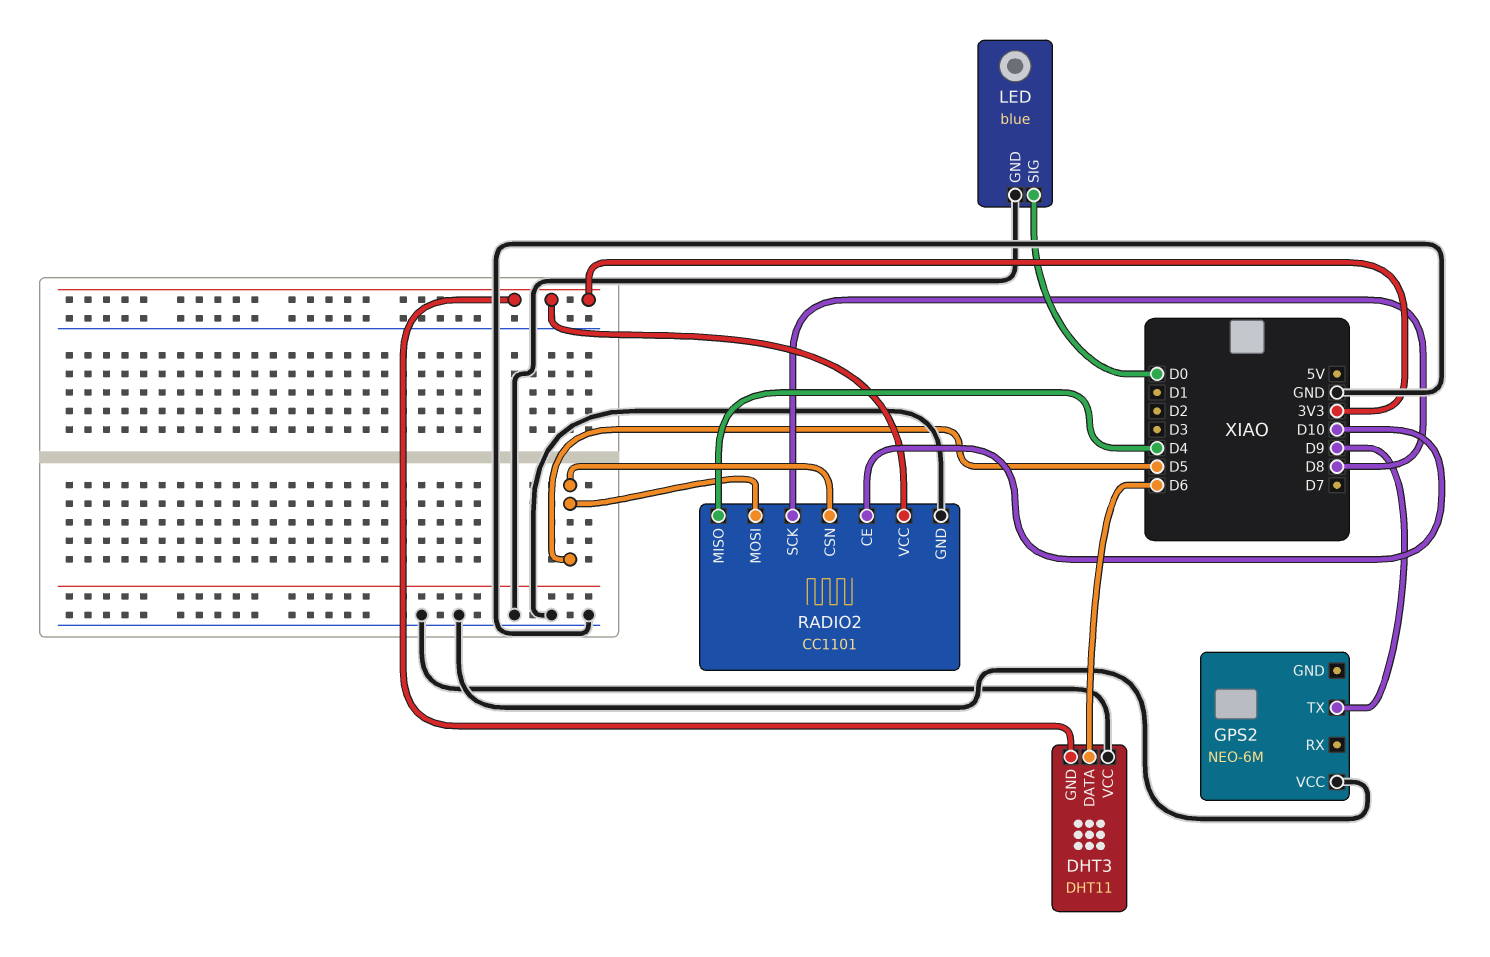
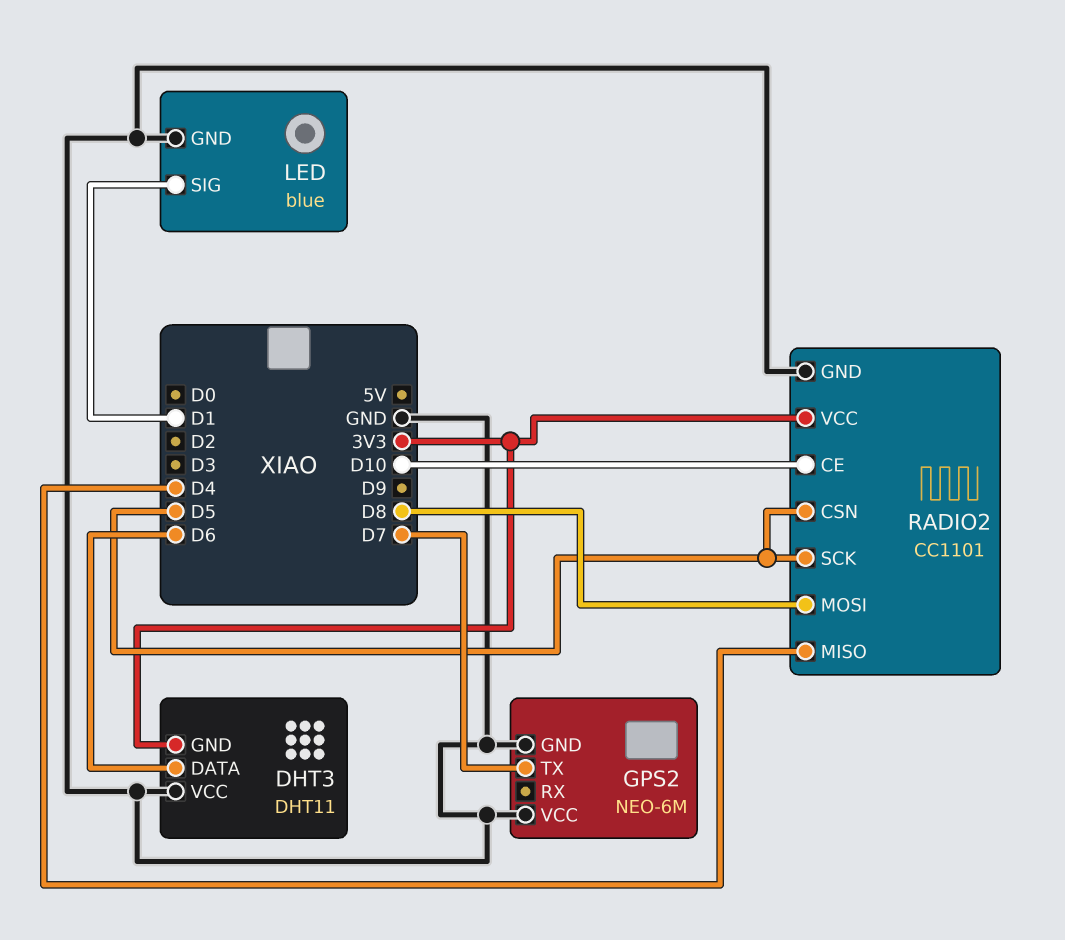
GPS2 pin GND: none -> GND
GPS2 pin TX: D9 -> D7
LED pin SIG: D0 -> D1
RADIO2 pin MOSI: D5 -> D8
RADIO2 pin SCK: D8 -> D5

